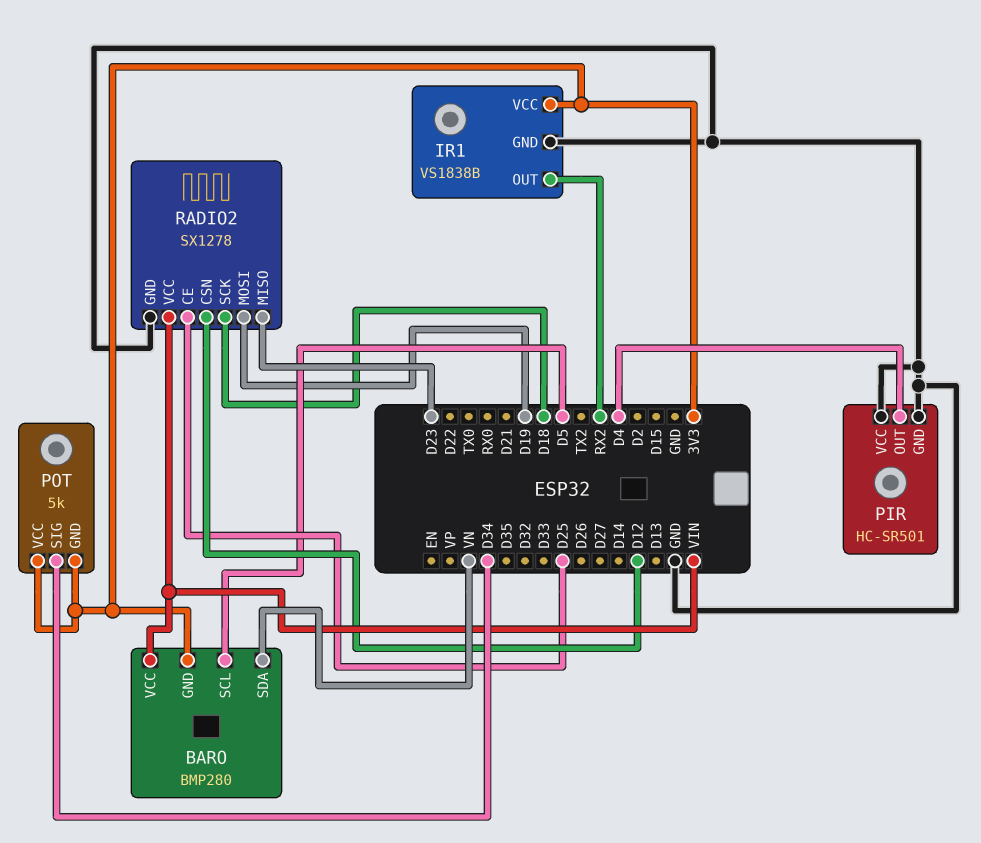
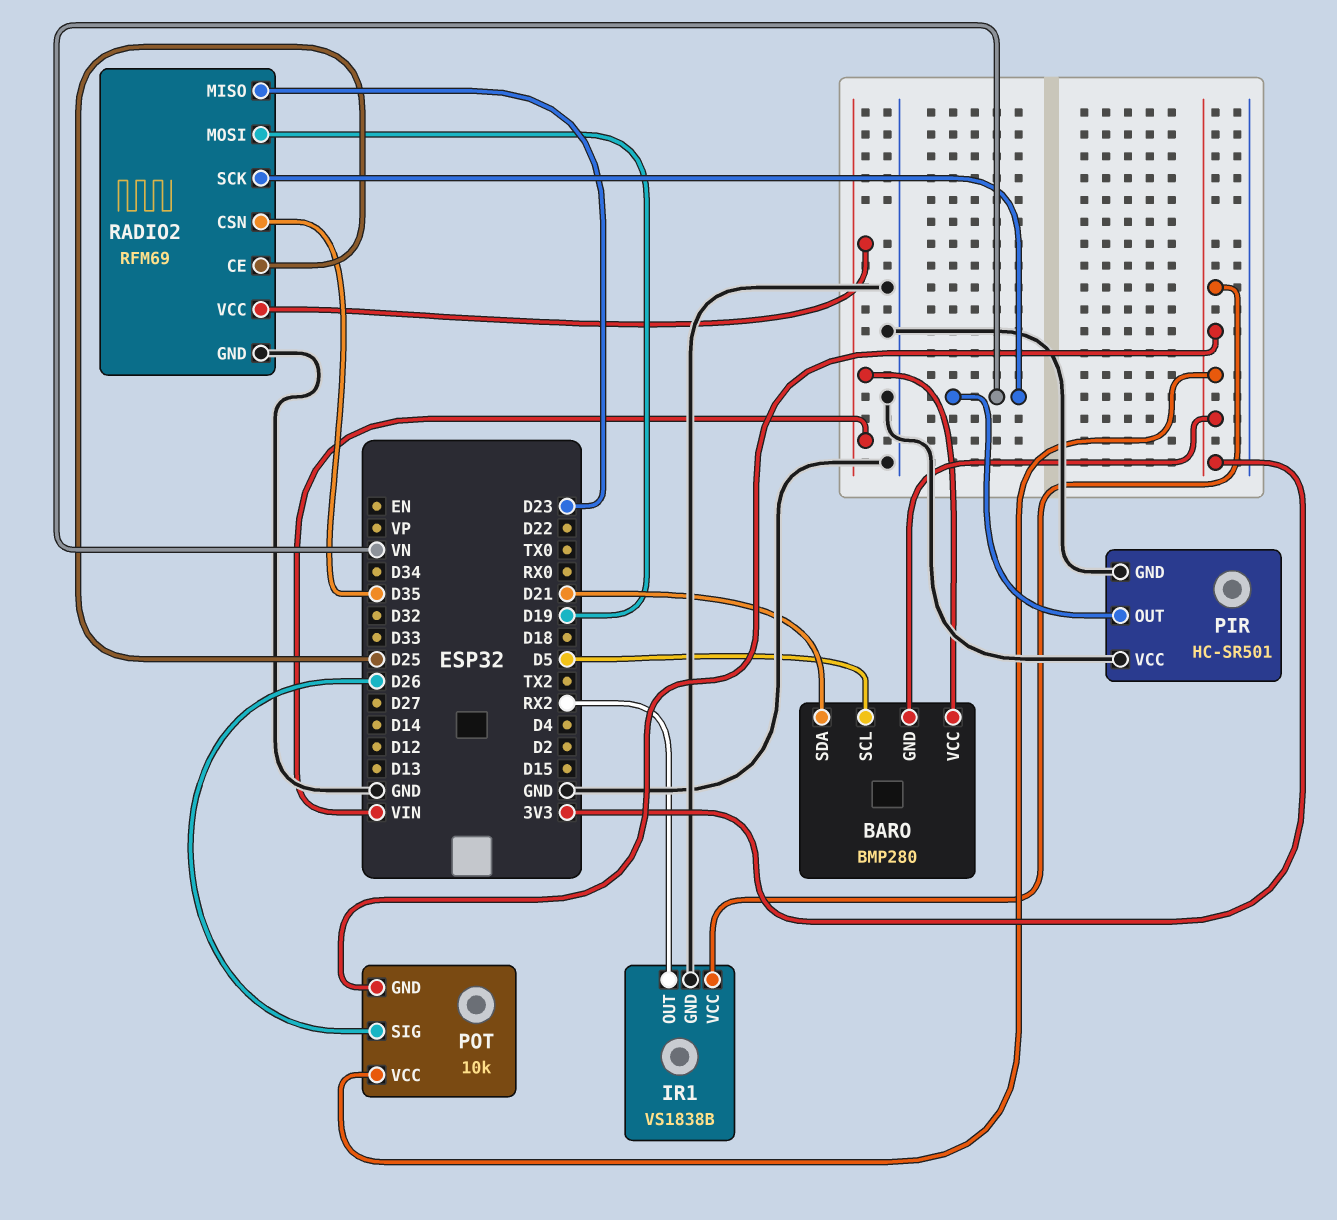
BARO pin SDA: VN -> D21
PIR pin OUT: D4 -> VN
POT: 5k -> 10k
POT pin SIG: D34 -> D26
RADIO2: SX1278 -> RFM69
RADIO2 pin CSN: D12 -> D35
RADIO2 pin SCK: D18 -> VN

